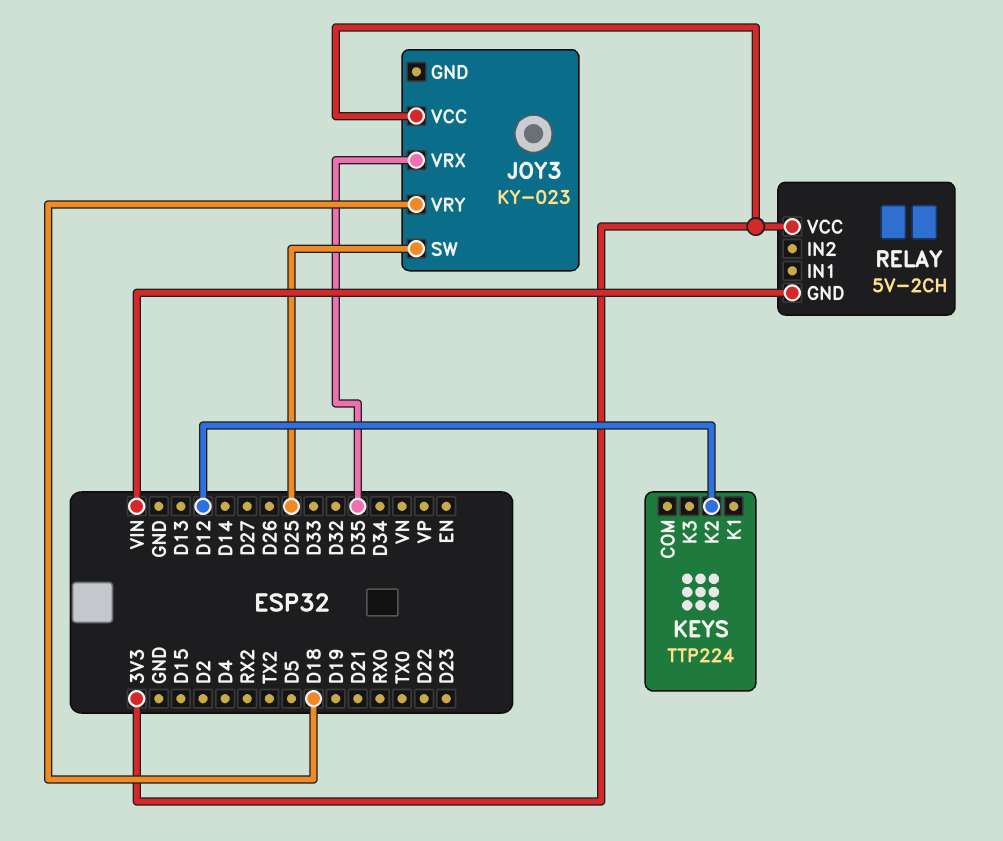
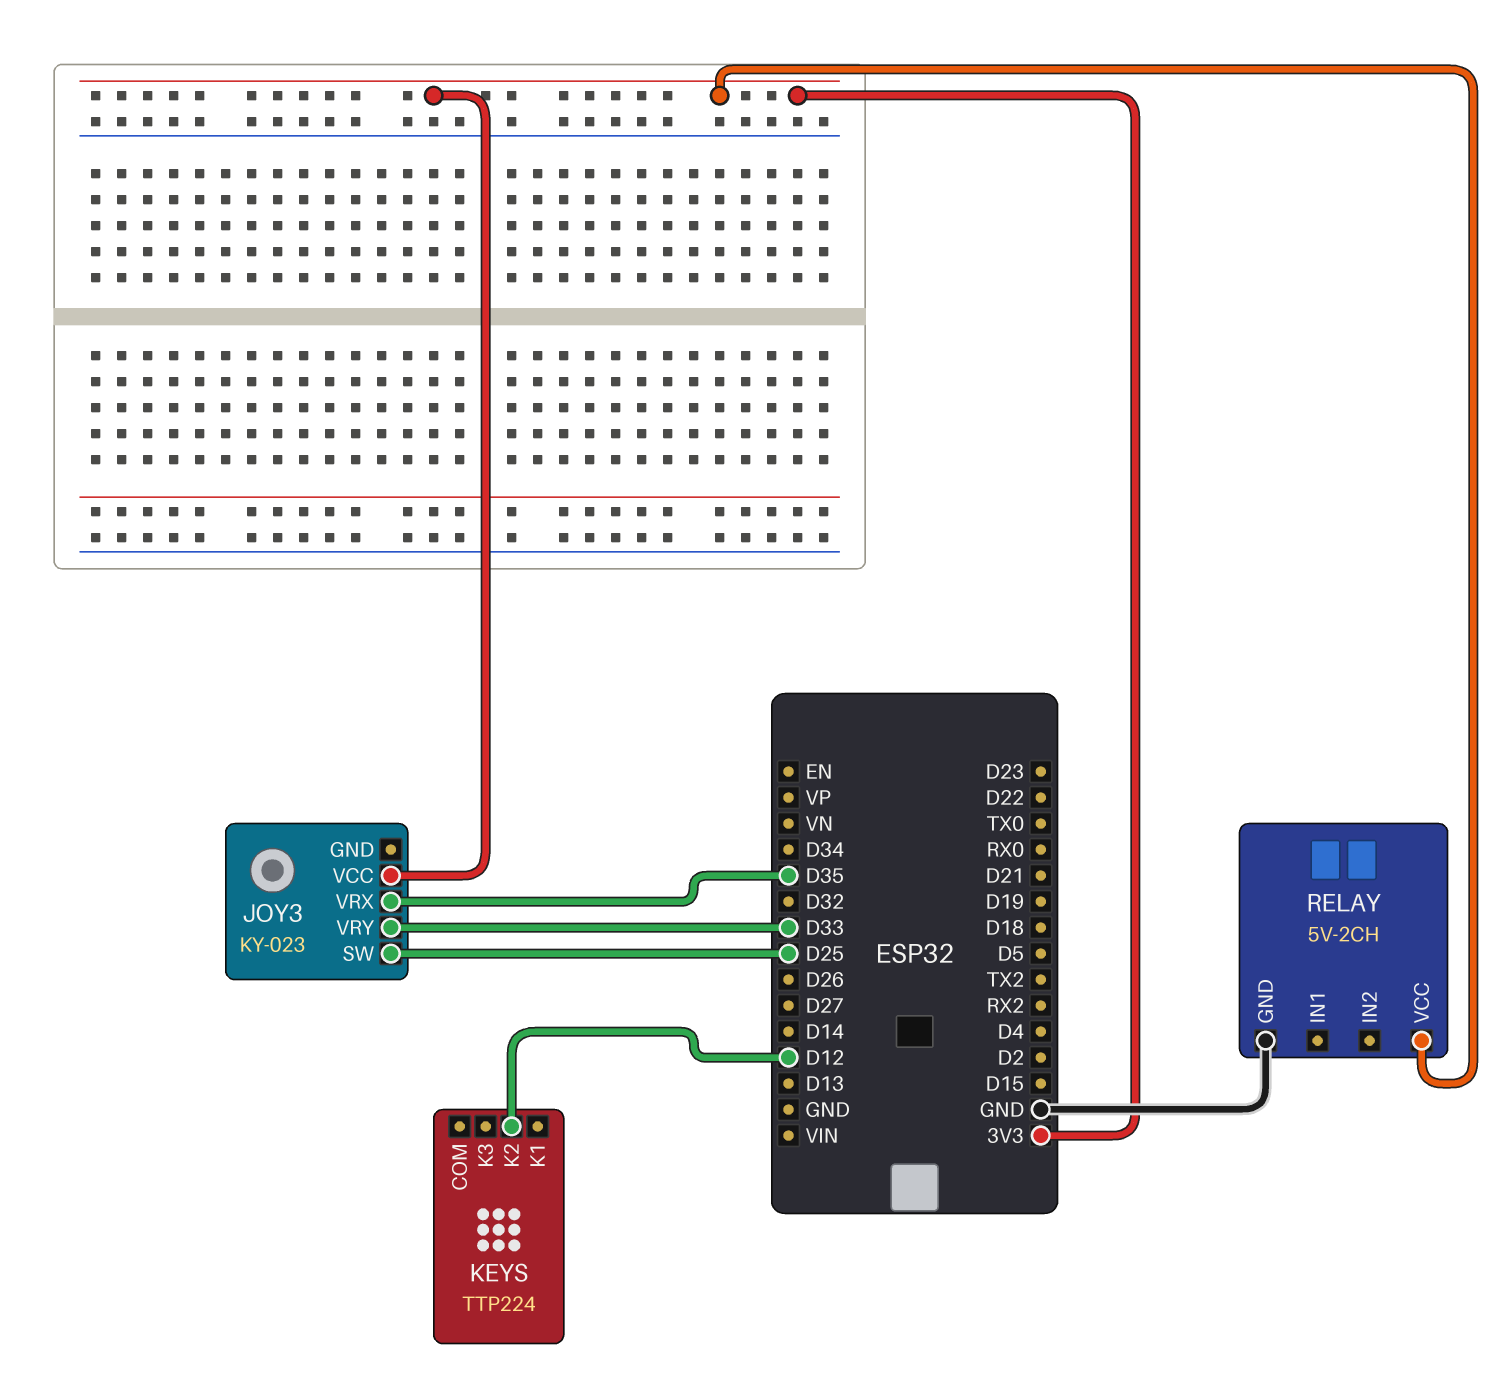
JOY3 pin VRY: D18 -> D33
RELAY pin GND: VIN -> GND

